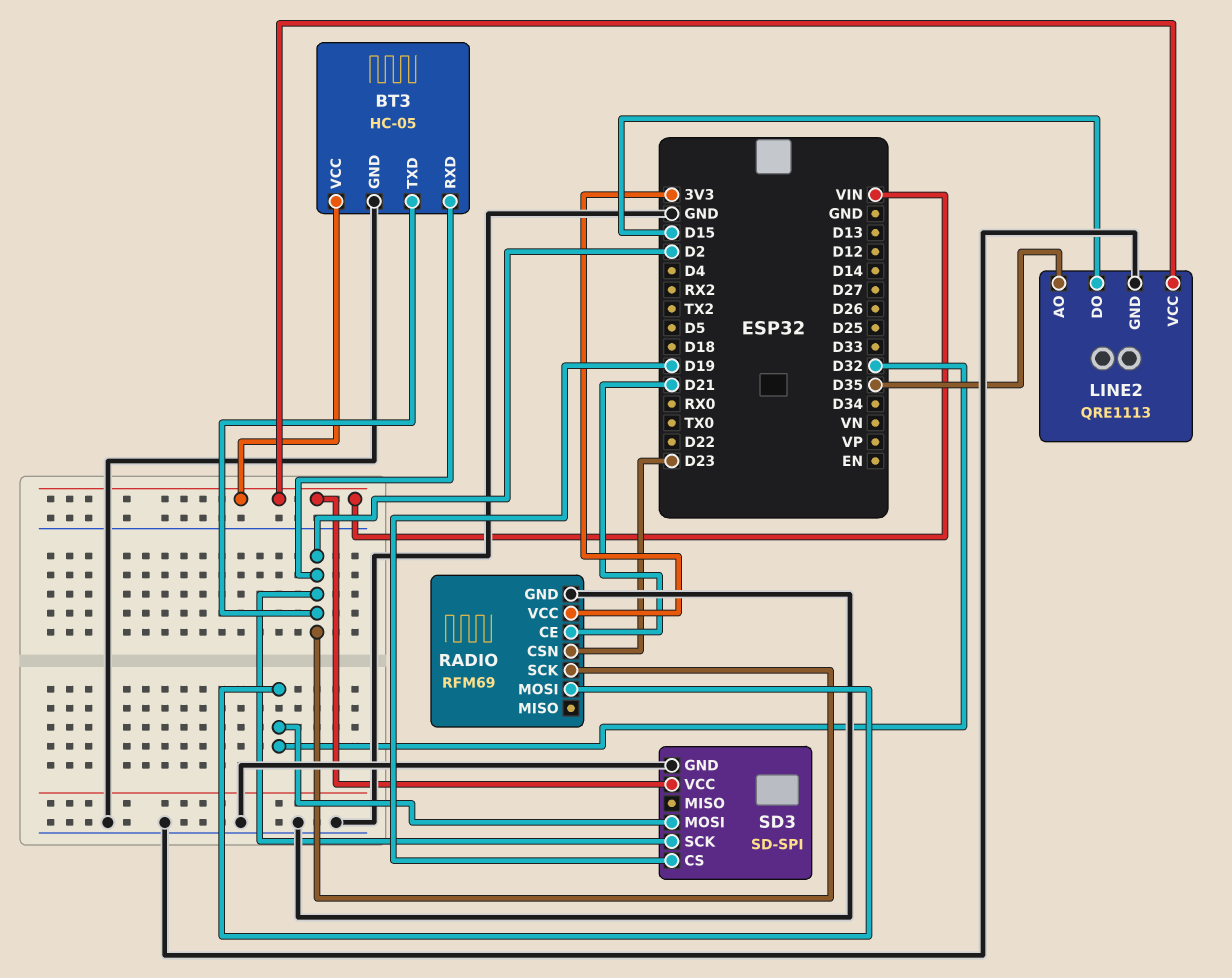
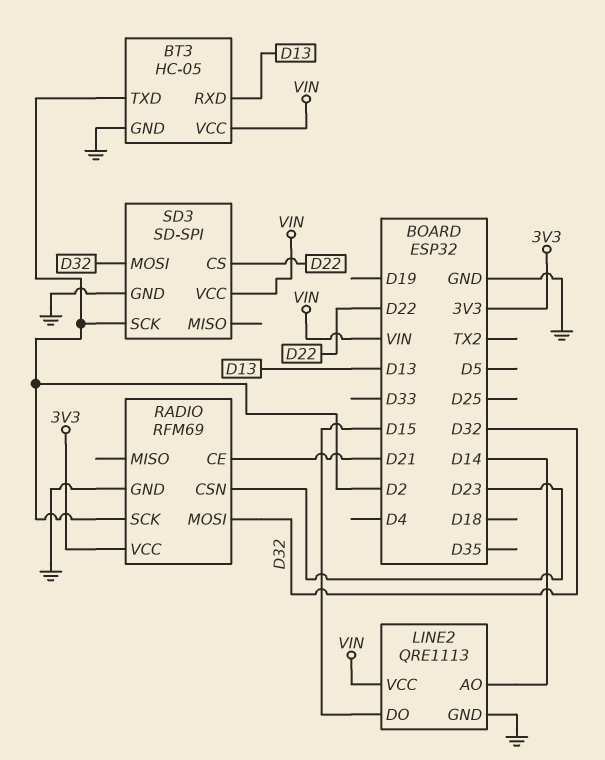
BT3 pin RXD: D2 -> D13
LINE2 pin AO: D35 -> D14
SD3 pin CS: D19 -> D22

